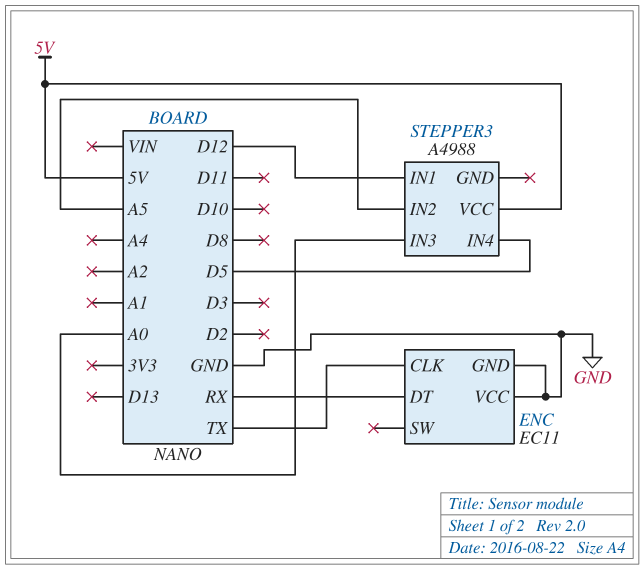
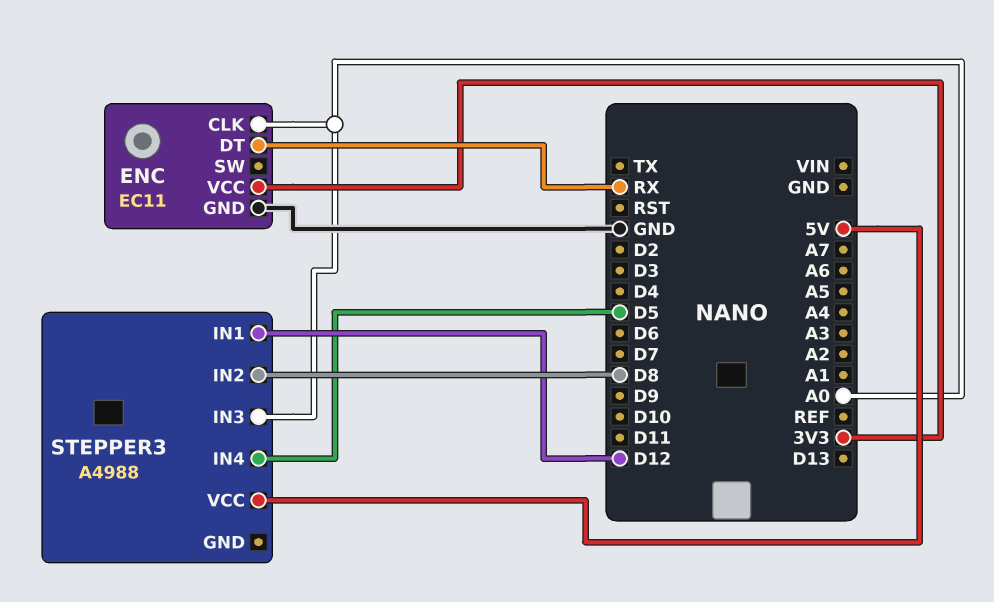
ENC pin CLK: TX -> A0
ENC pin VCC: GND -> 3V3
STEPPER3 pin IN2: A5 -> D8

